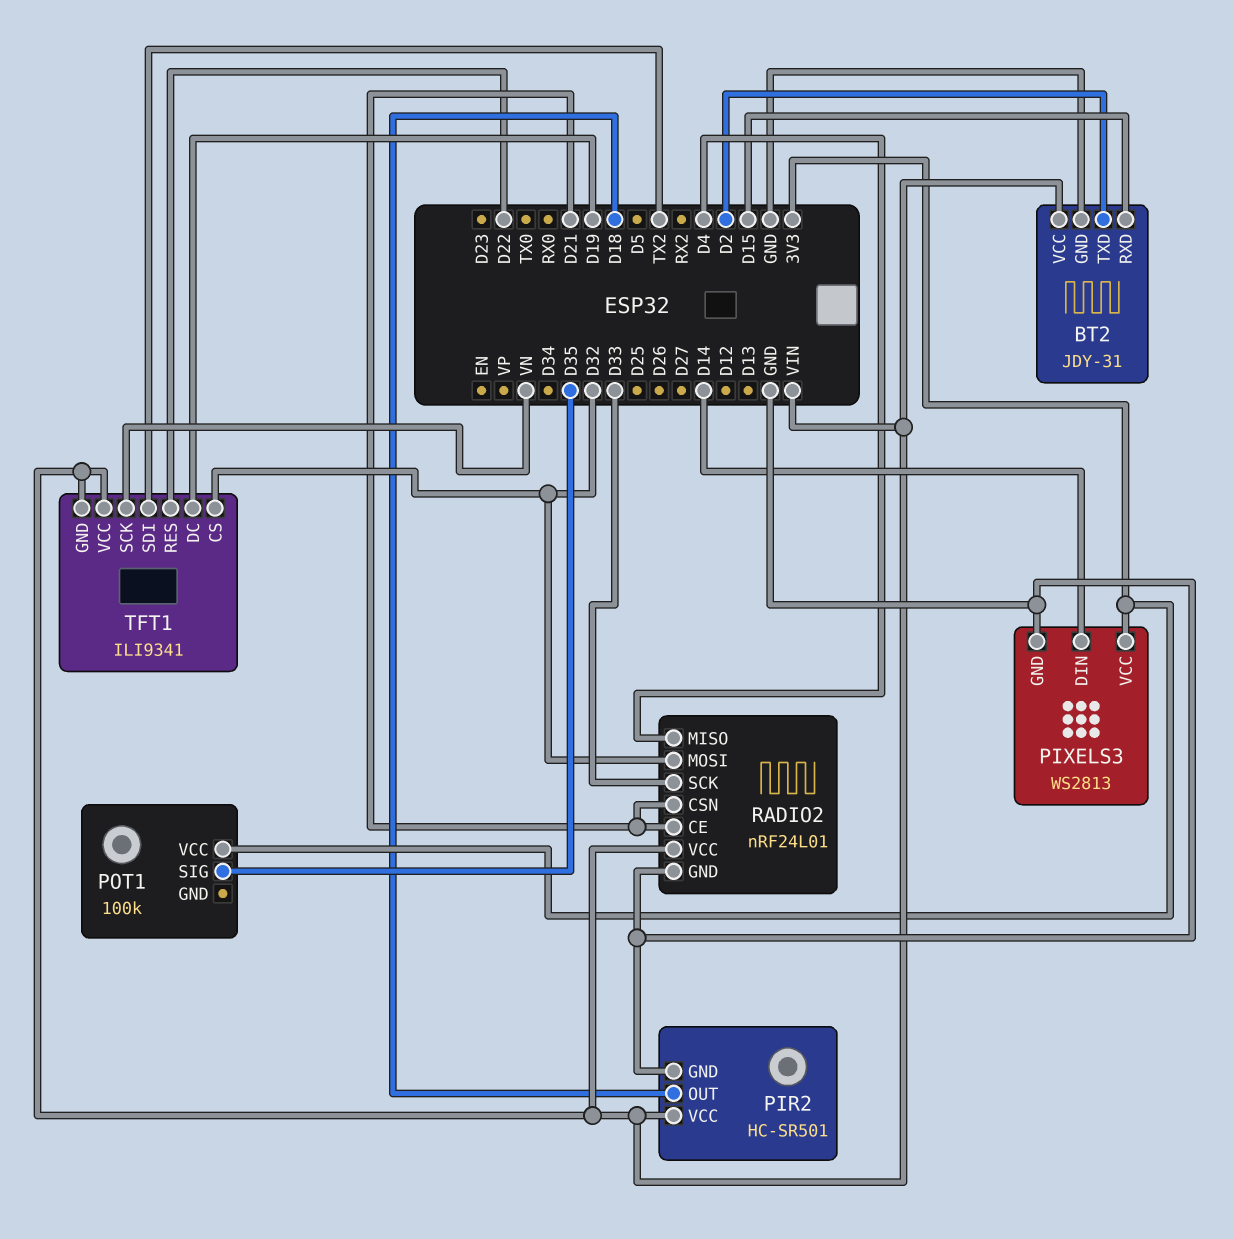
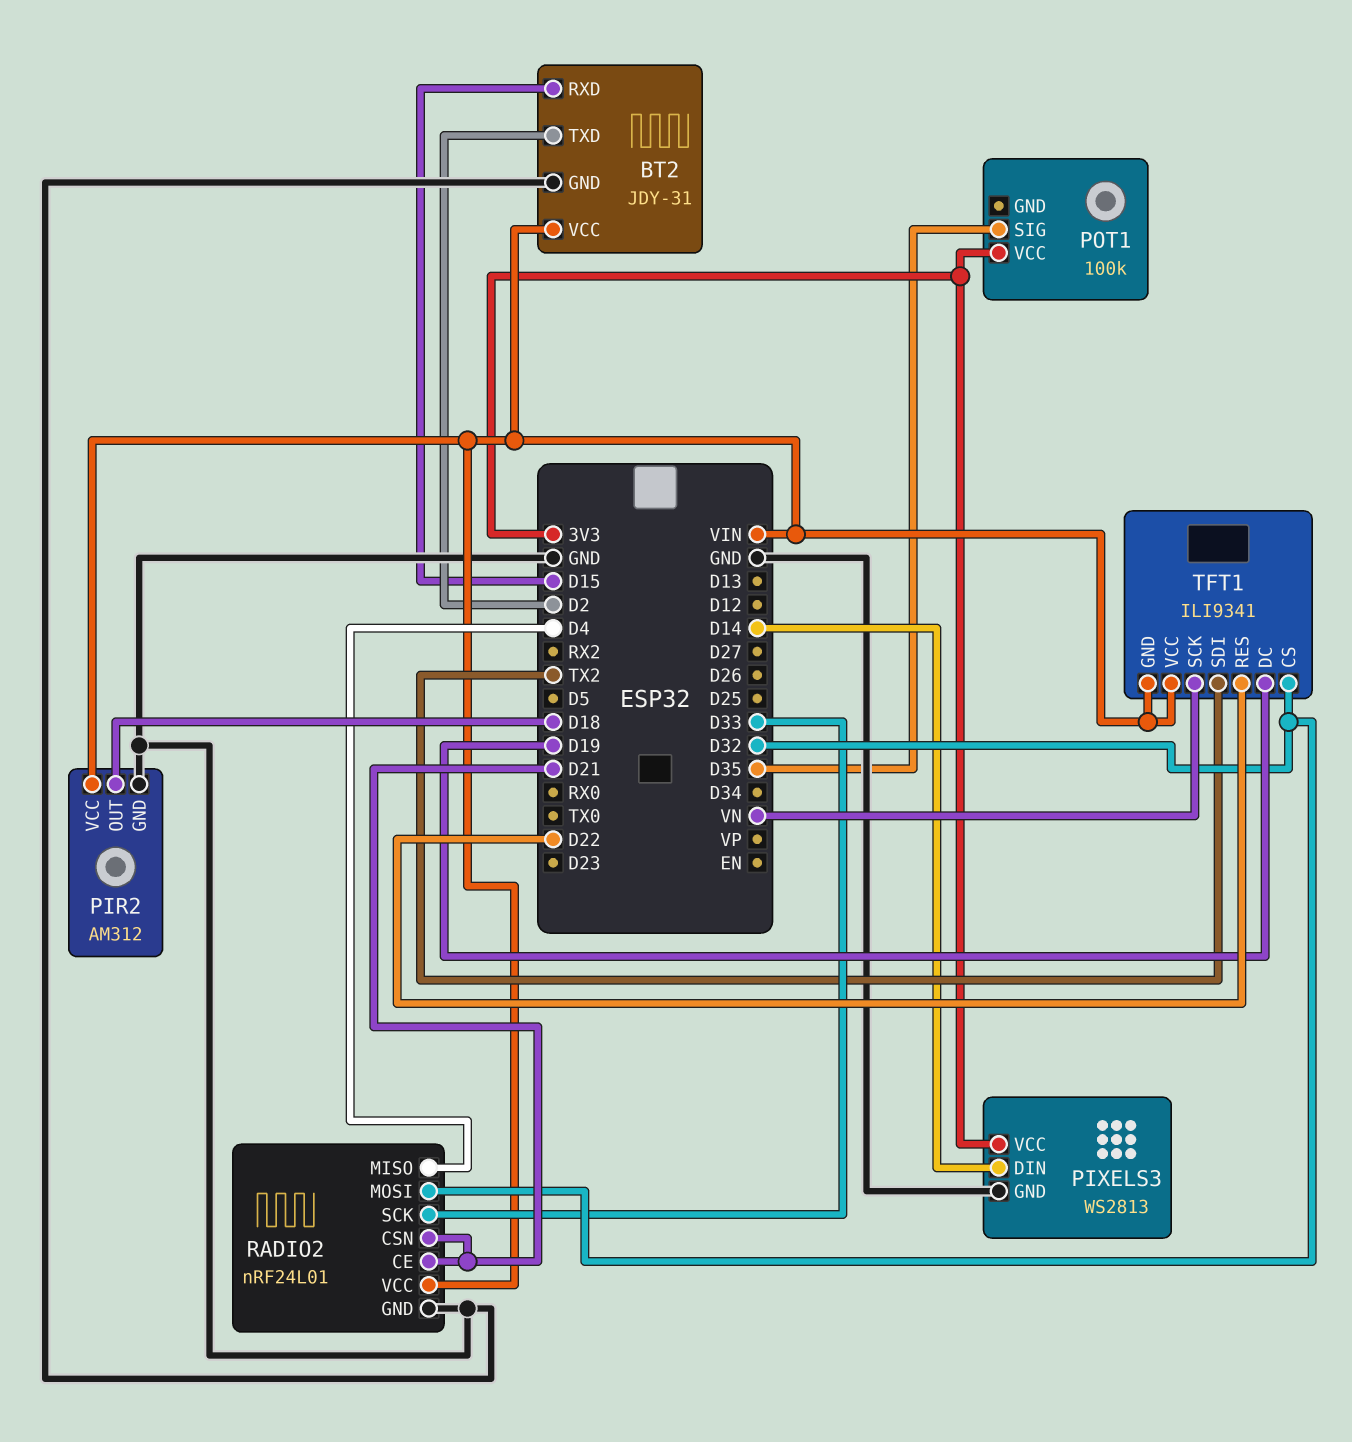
PIR2: HC-SR501 -> AM312

